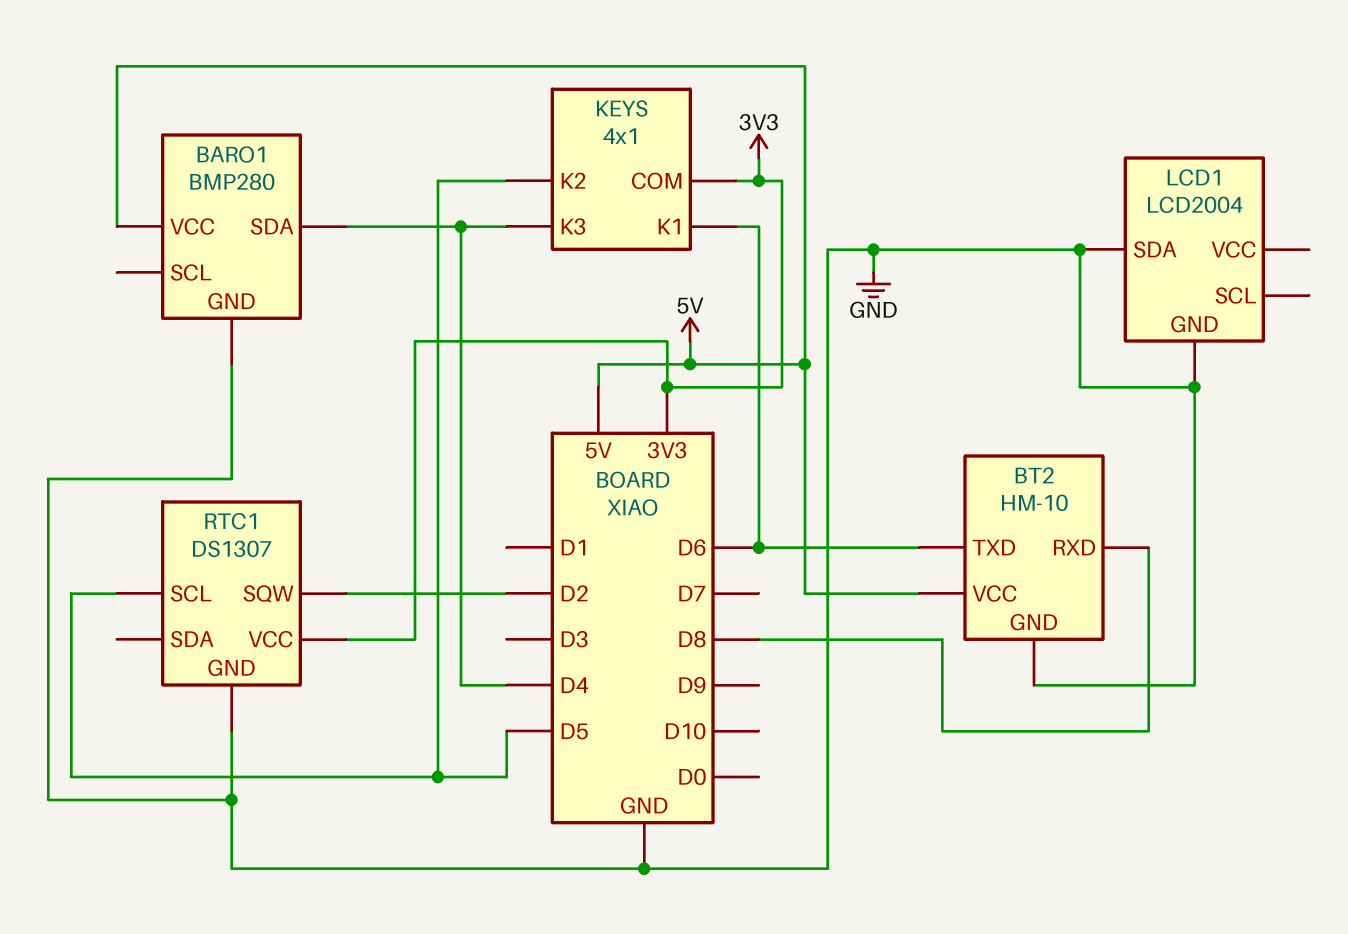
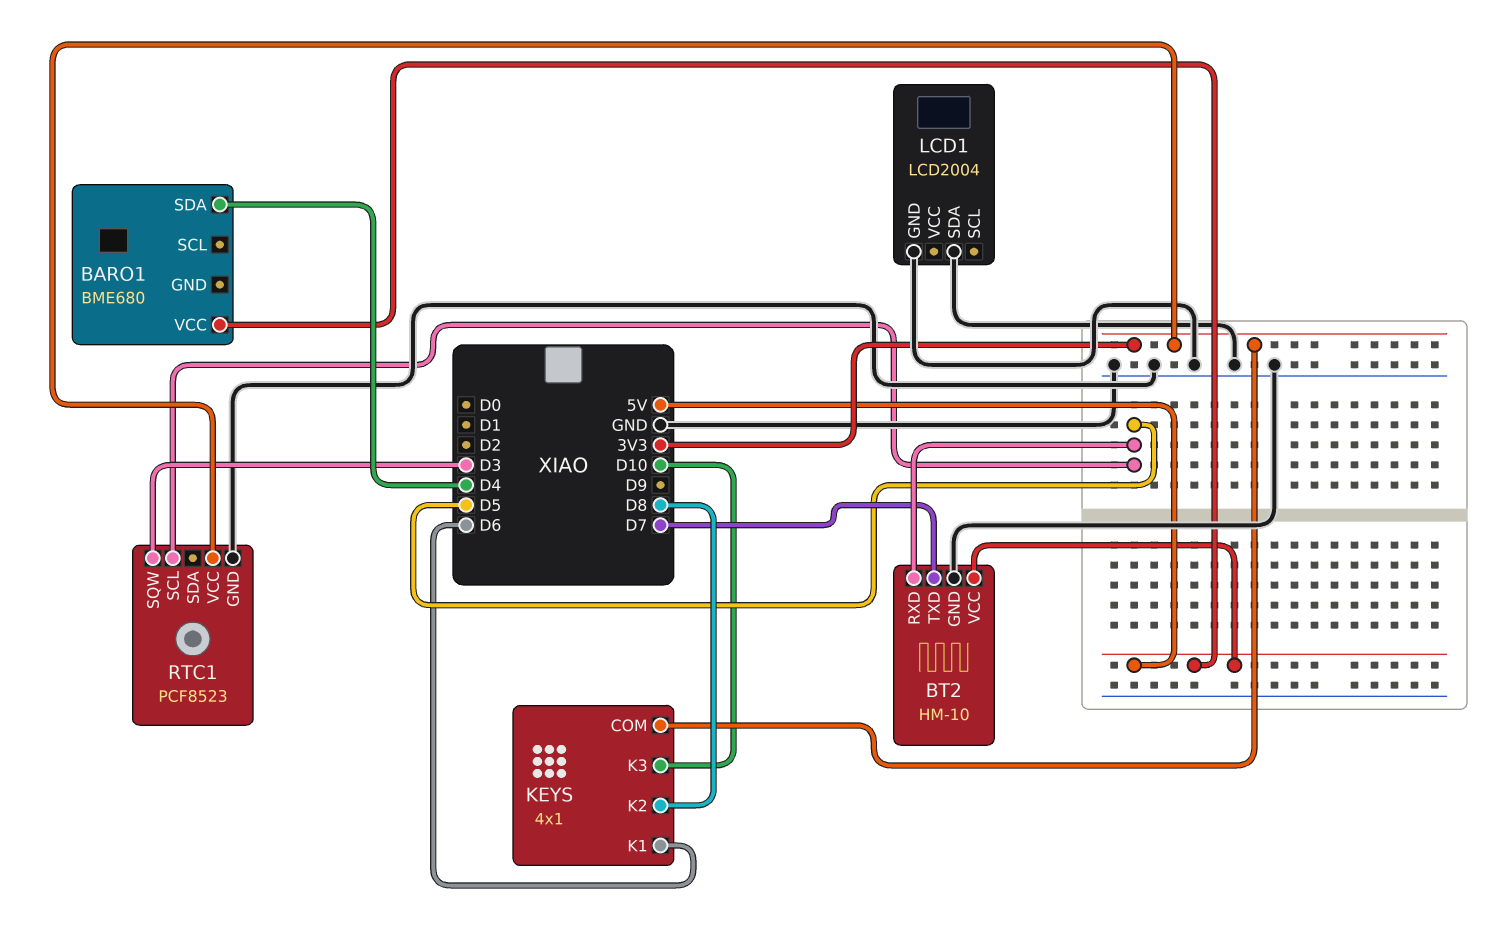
BARO1: BMP280 -> BME680
BARO1 pin GND: GND -> none
BT2 pin RXD: D8 -> D5
BT2 pin TXD: D6 -> D7
KEYS pin K2: D5 -> D8
KEYS pin K3: D4 -> D10
RTC1: DS1307 -> PCF8523
RTC1 pin SQW: D2 -> D3

